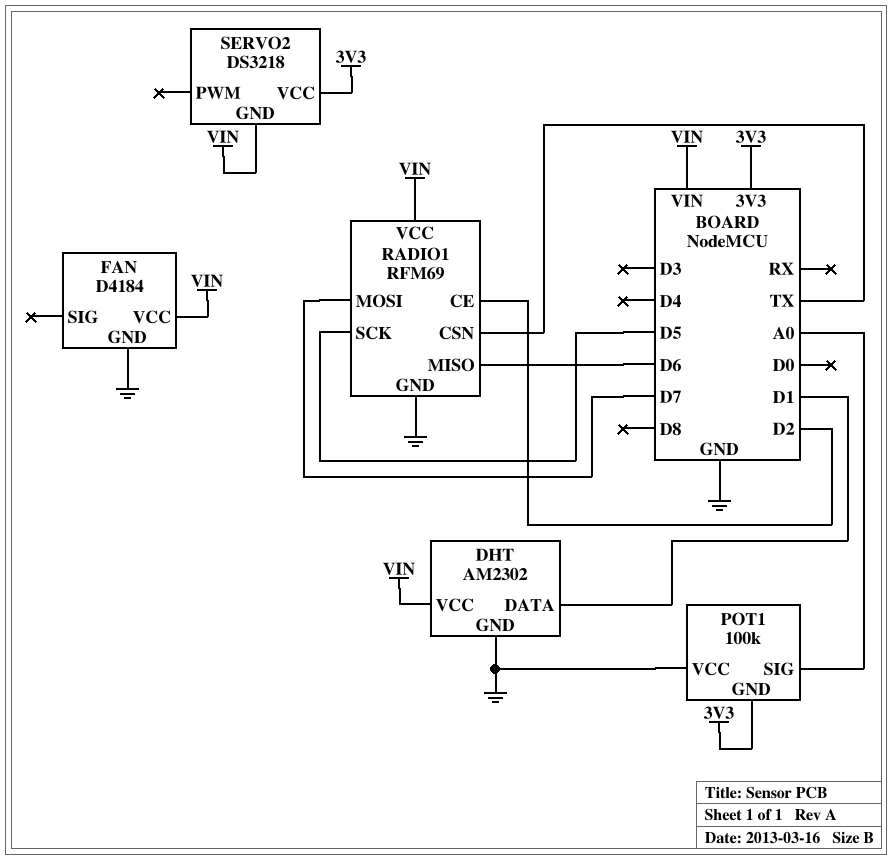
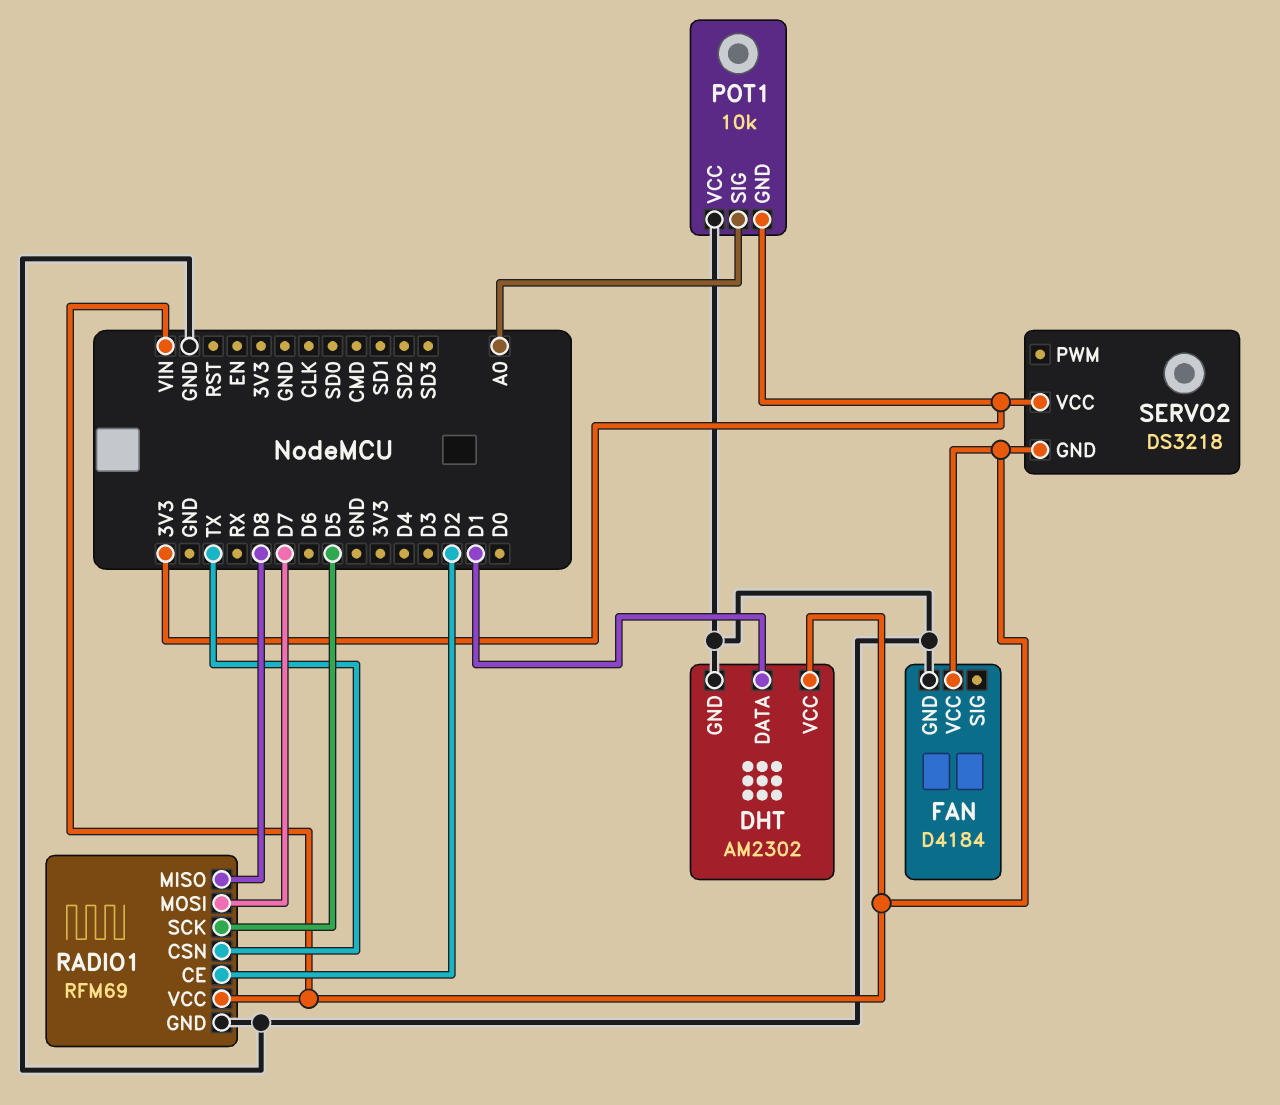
POT1: 100k -> 10k
RADIO1 pin MISO: D6 -> D8

